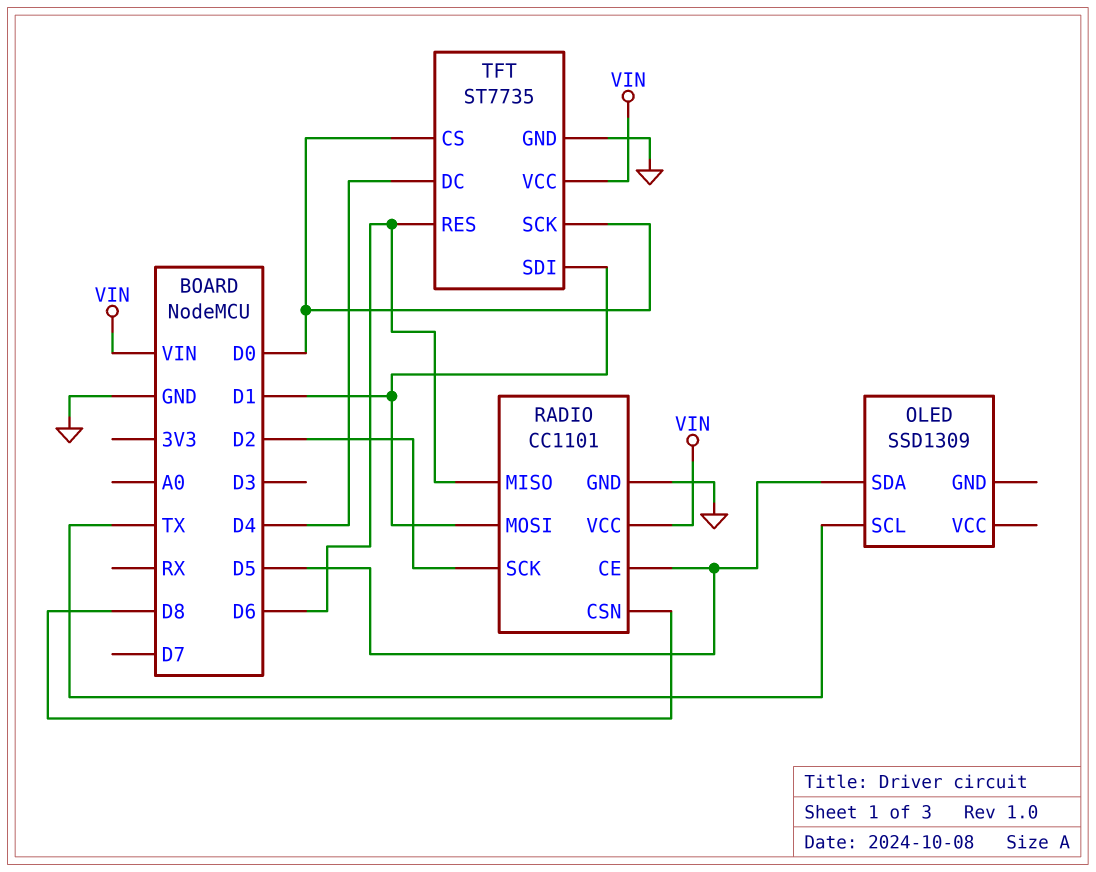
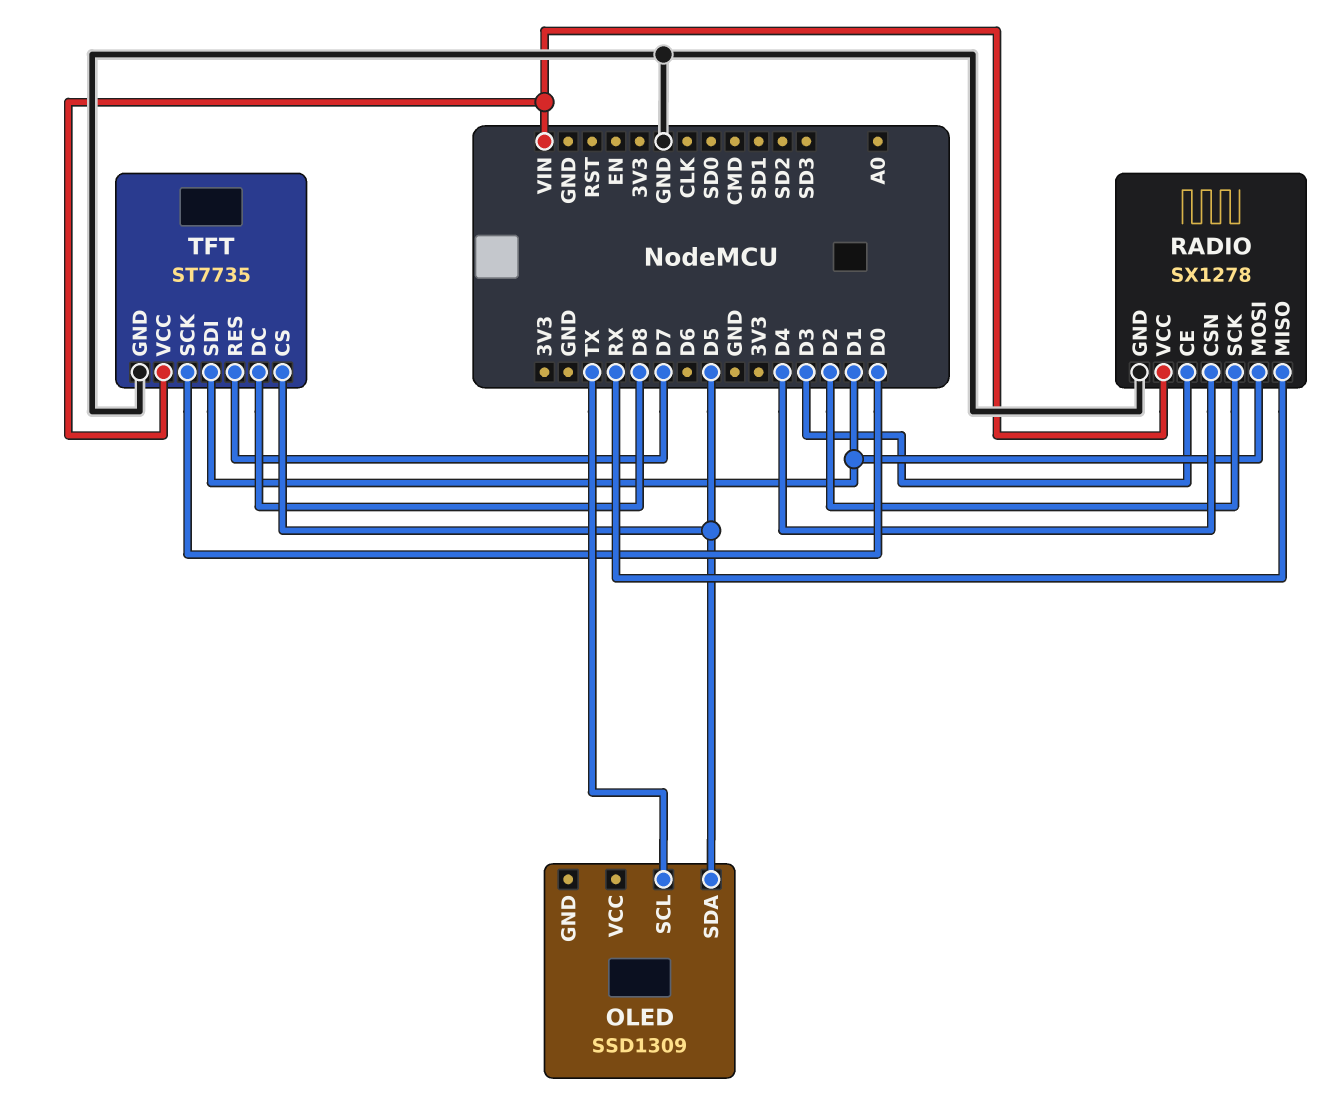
RADIO: CC1101 -> SX1278
RADIO pin CE: D5 -> D3
RADIO pin CSN: D8 -> D4
RADIO pin MISO: D6 -> RX
TFT pin CS: D0 -> D5
TFT pin DC: D4 -> D8
TFT pin RES: D6 -> D7

